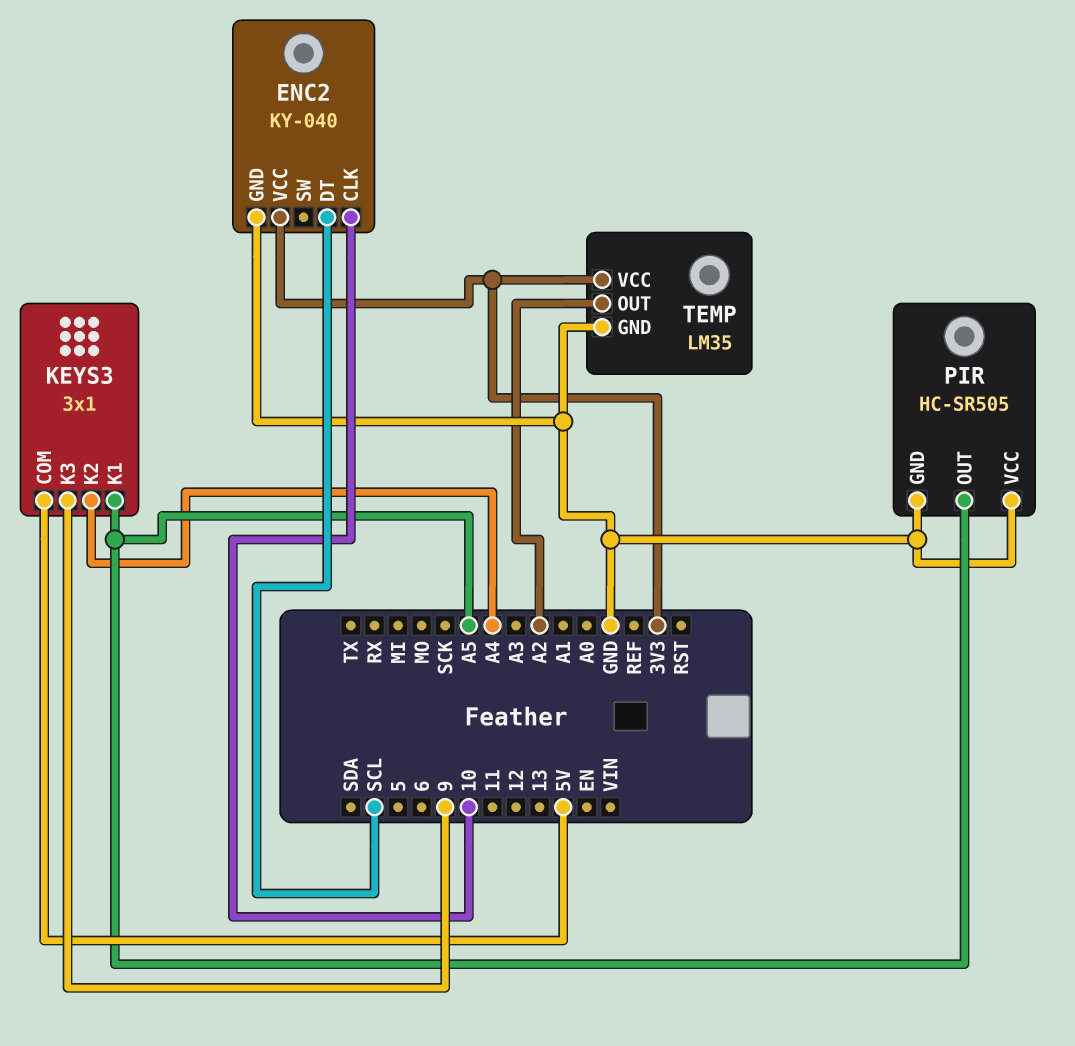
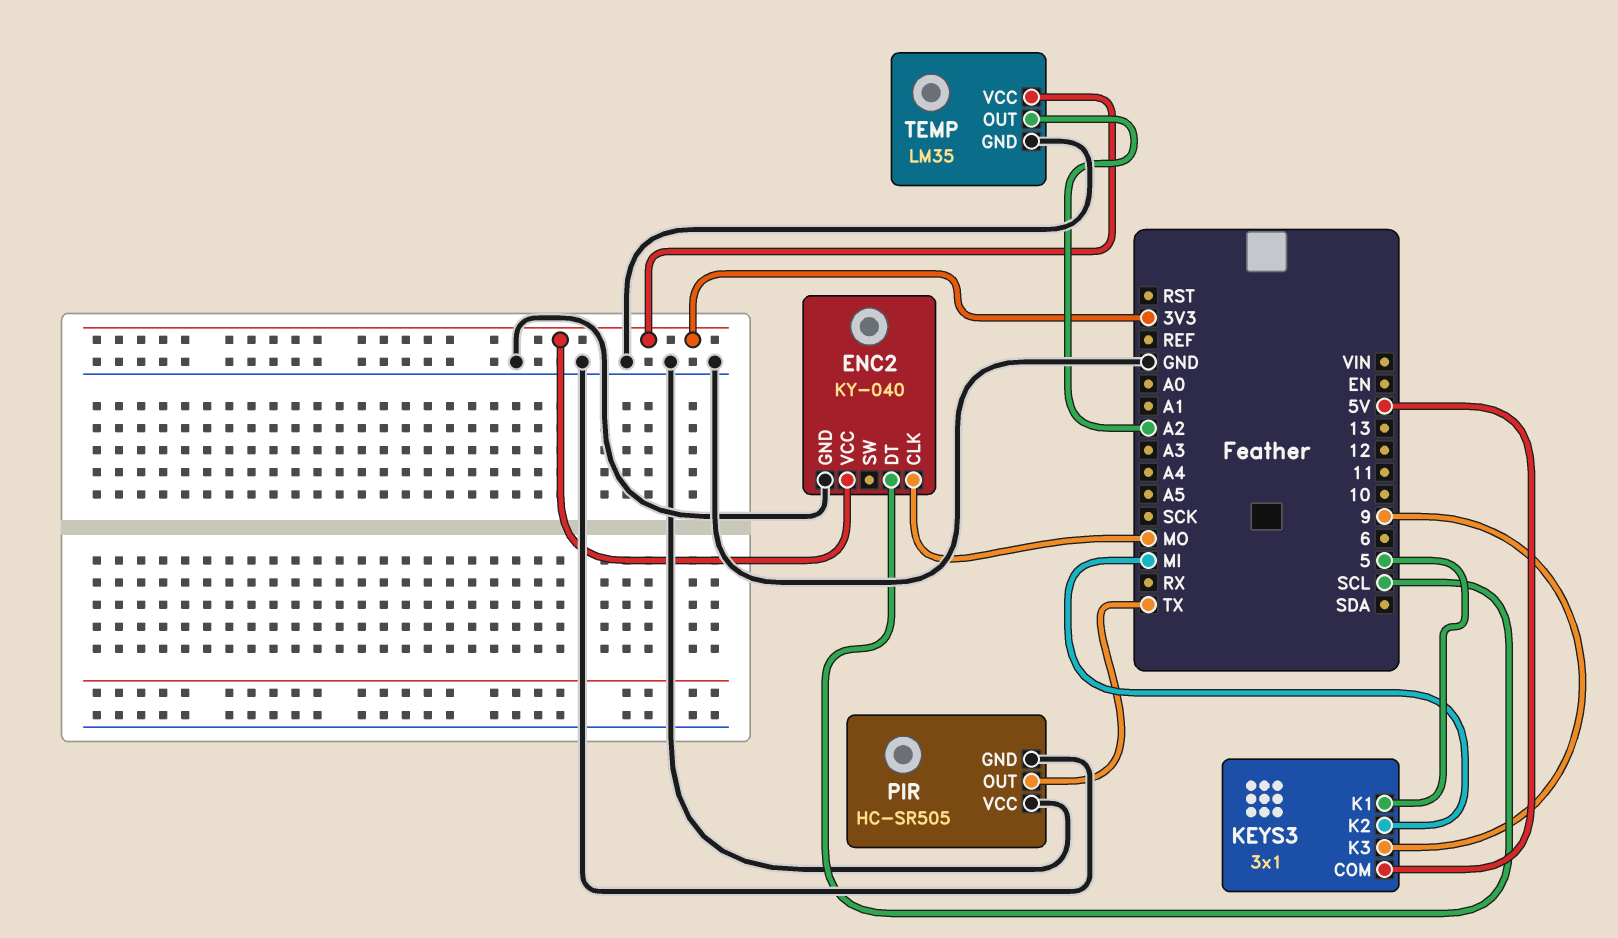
ENC2 pin CLK: 10 -> MO
KEYS3 pin K1: A5 -> 5
KEYS3 pin K2: A4 -> MI
PIR pin OUT: A5 -> TX

